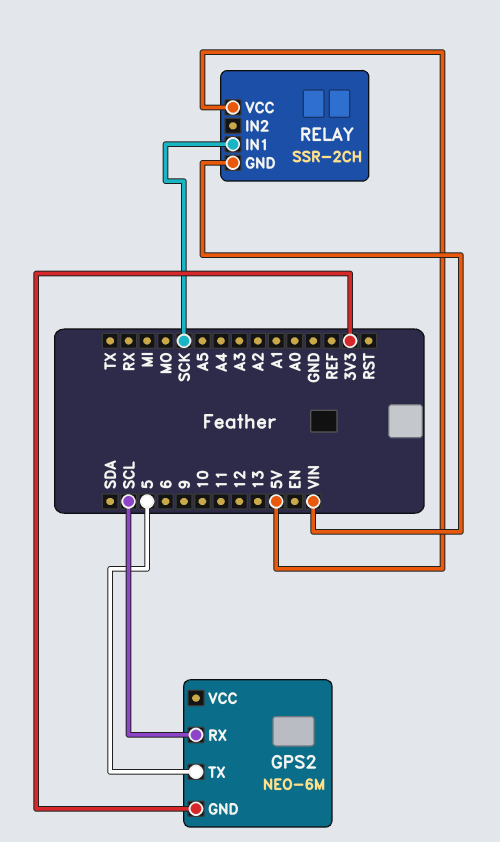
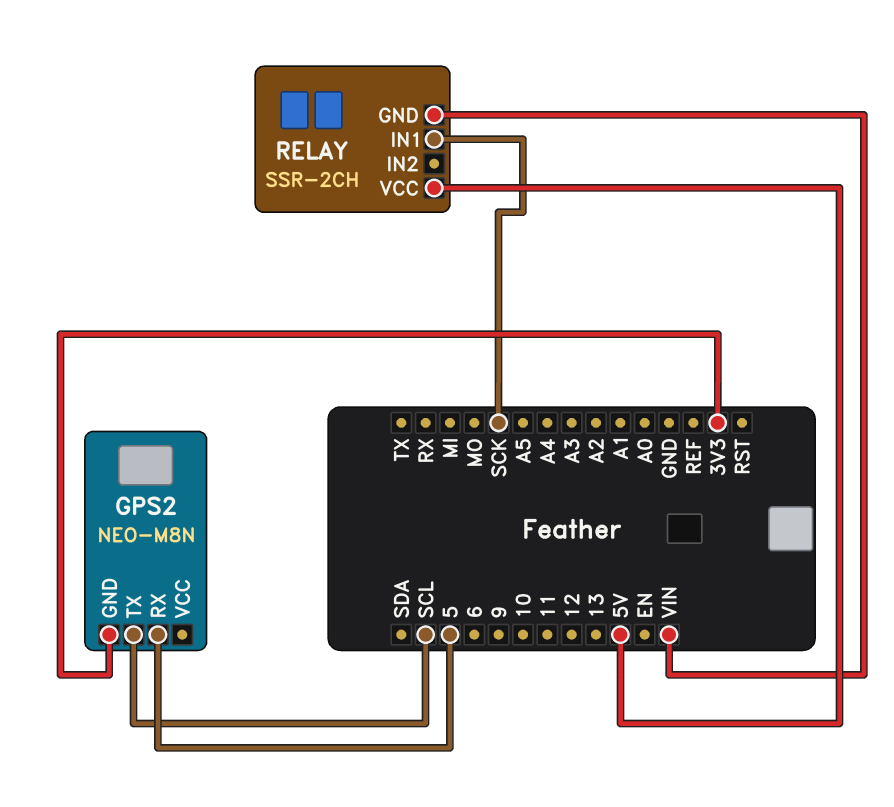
GPS2: NEO-6M -> NEO-M8N
GPS2 pin RX: SCL -> 5
GPS2 pin TX: 5 -> SCL

